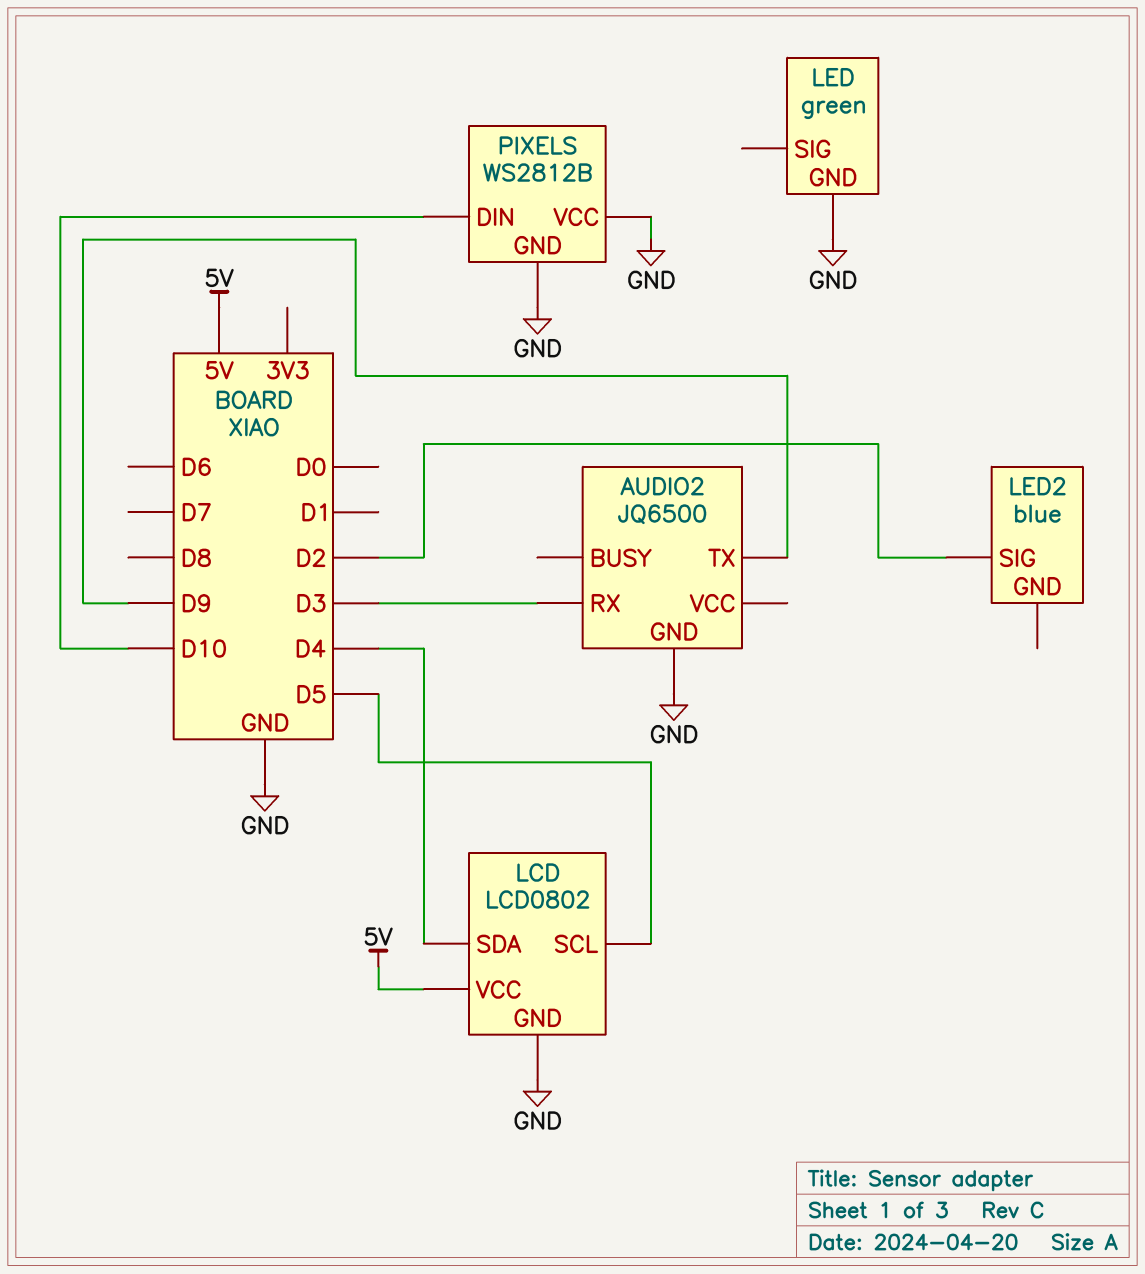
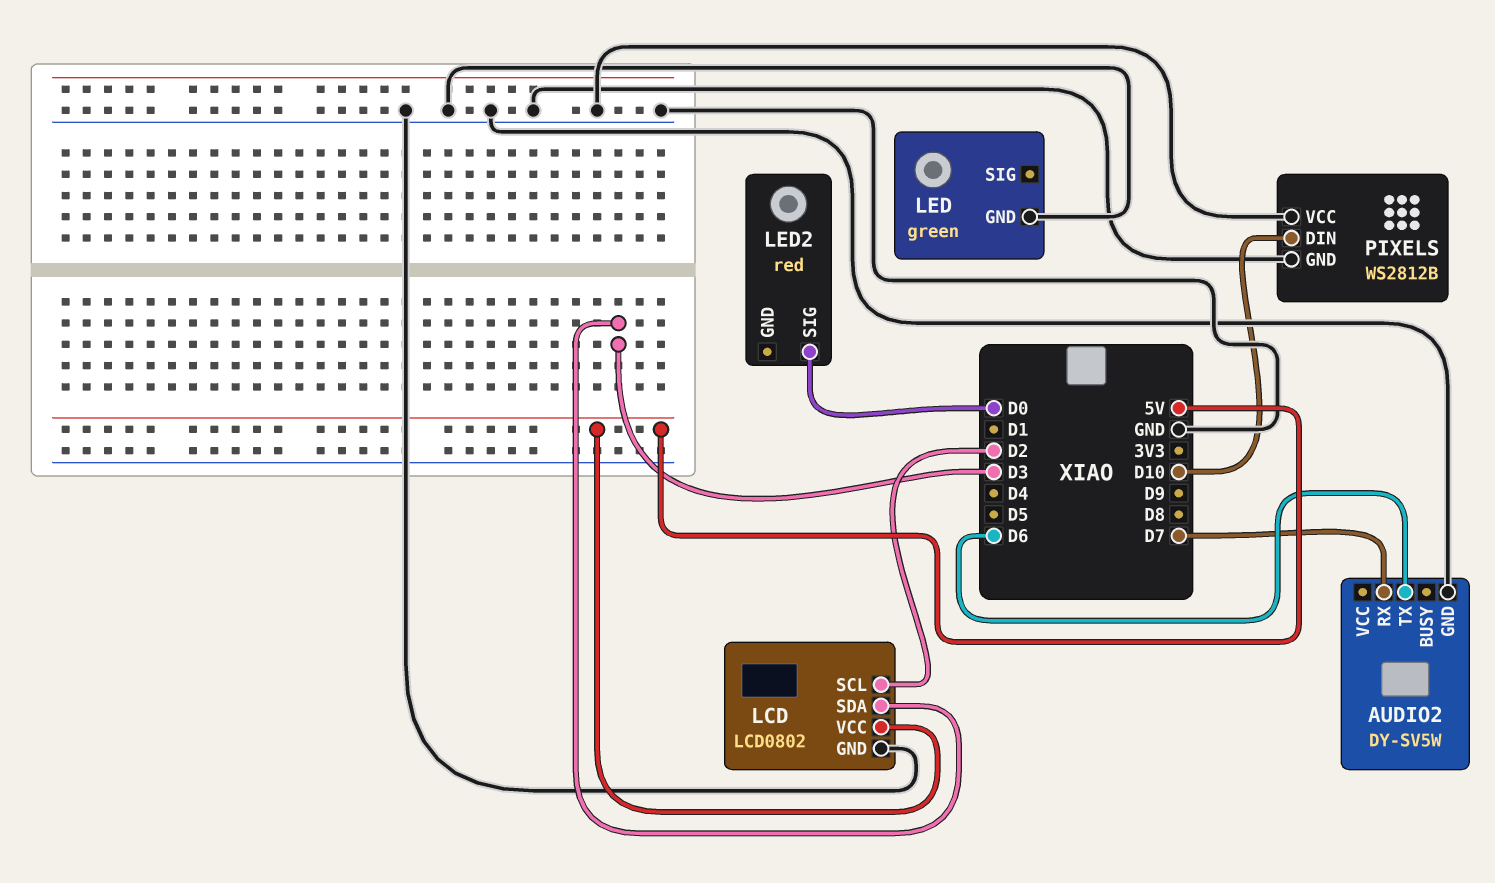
AUDIO2: JQ6500 -> DY-SV5W
AUDIO2 pin RX: D3 -> D7
AUDIO2 pin TX: D9 -> D6
LCD pin SCL: D5 -> D2
LCD pin SDA: D4 -> D3
LED2: blue -> red
LED2 pin SIG: D2 -> D0

